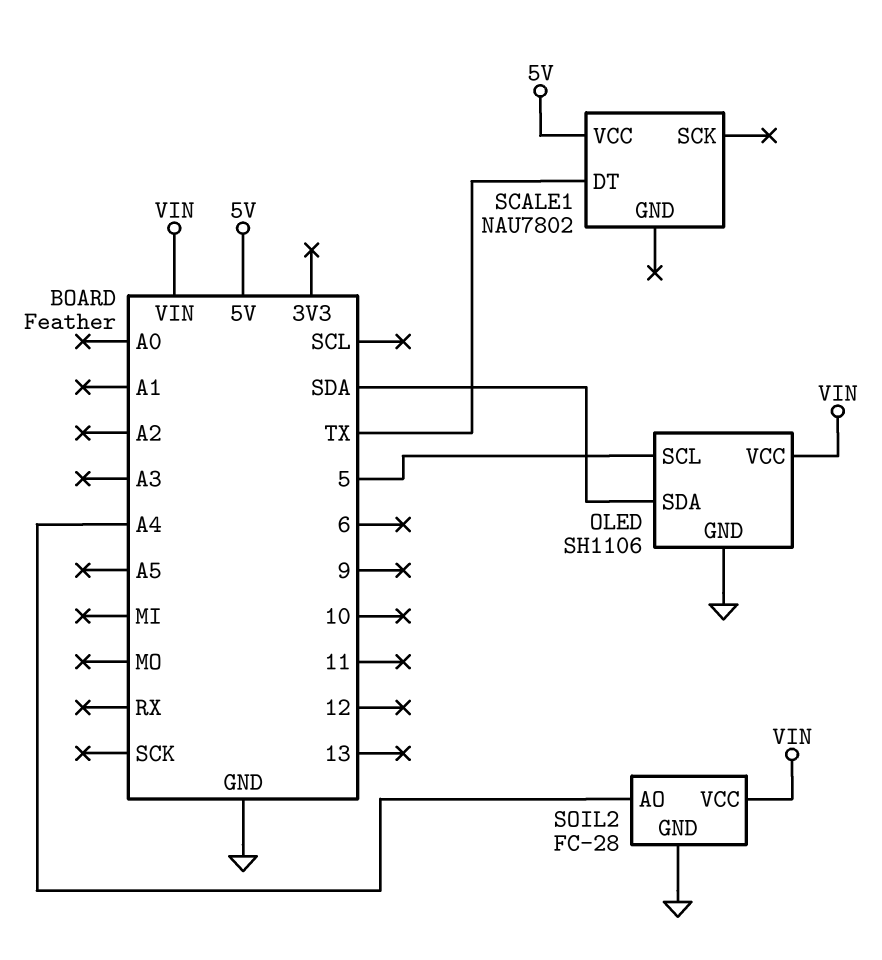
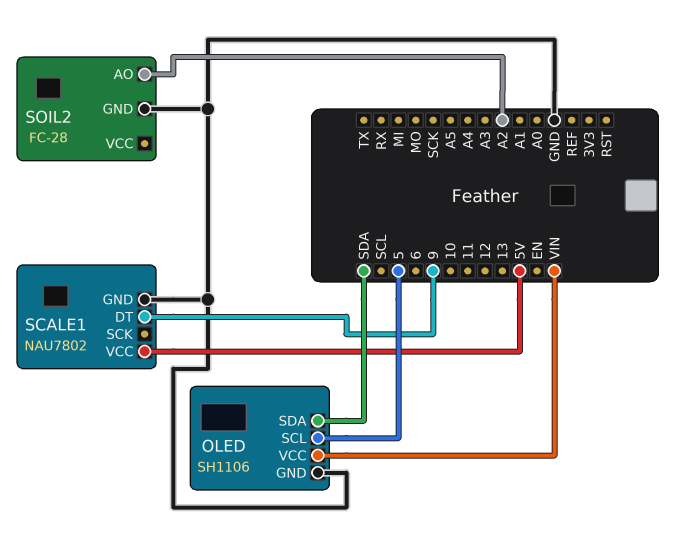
SCALE1 pin DT: TX -> 9
SCALE1 pin GND: none -> GND
SOIL2 pin AO: A4 -> A2
SOIL2 pin VCC: VIN -> none

